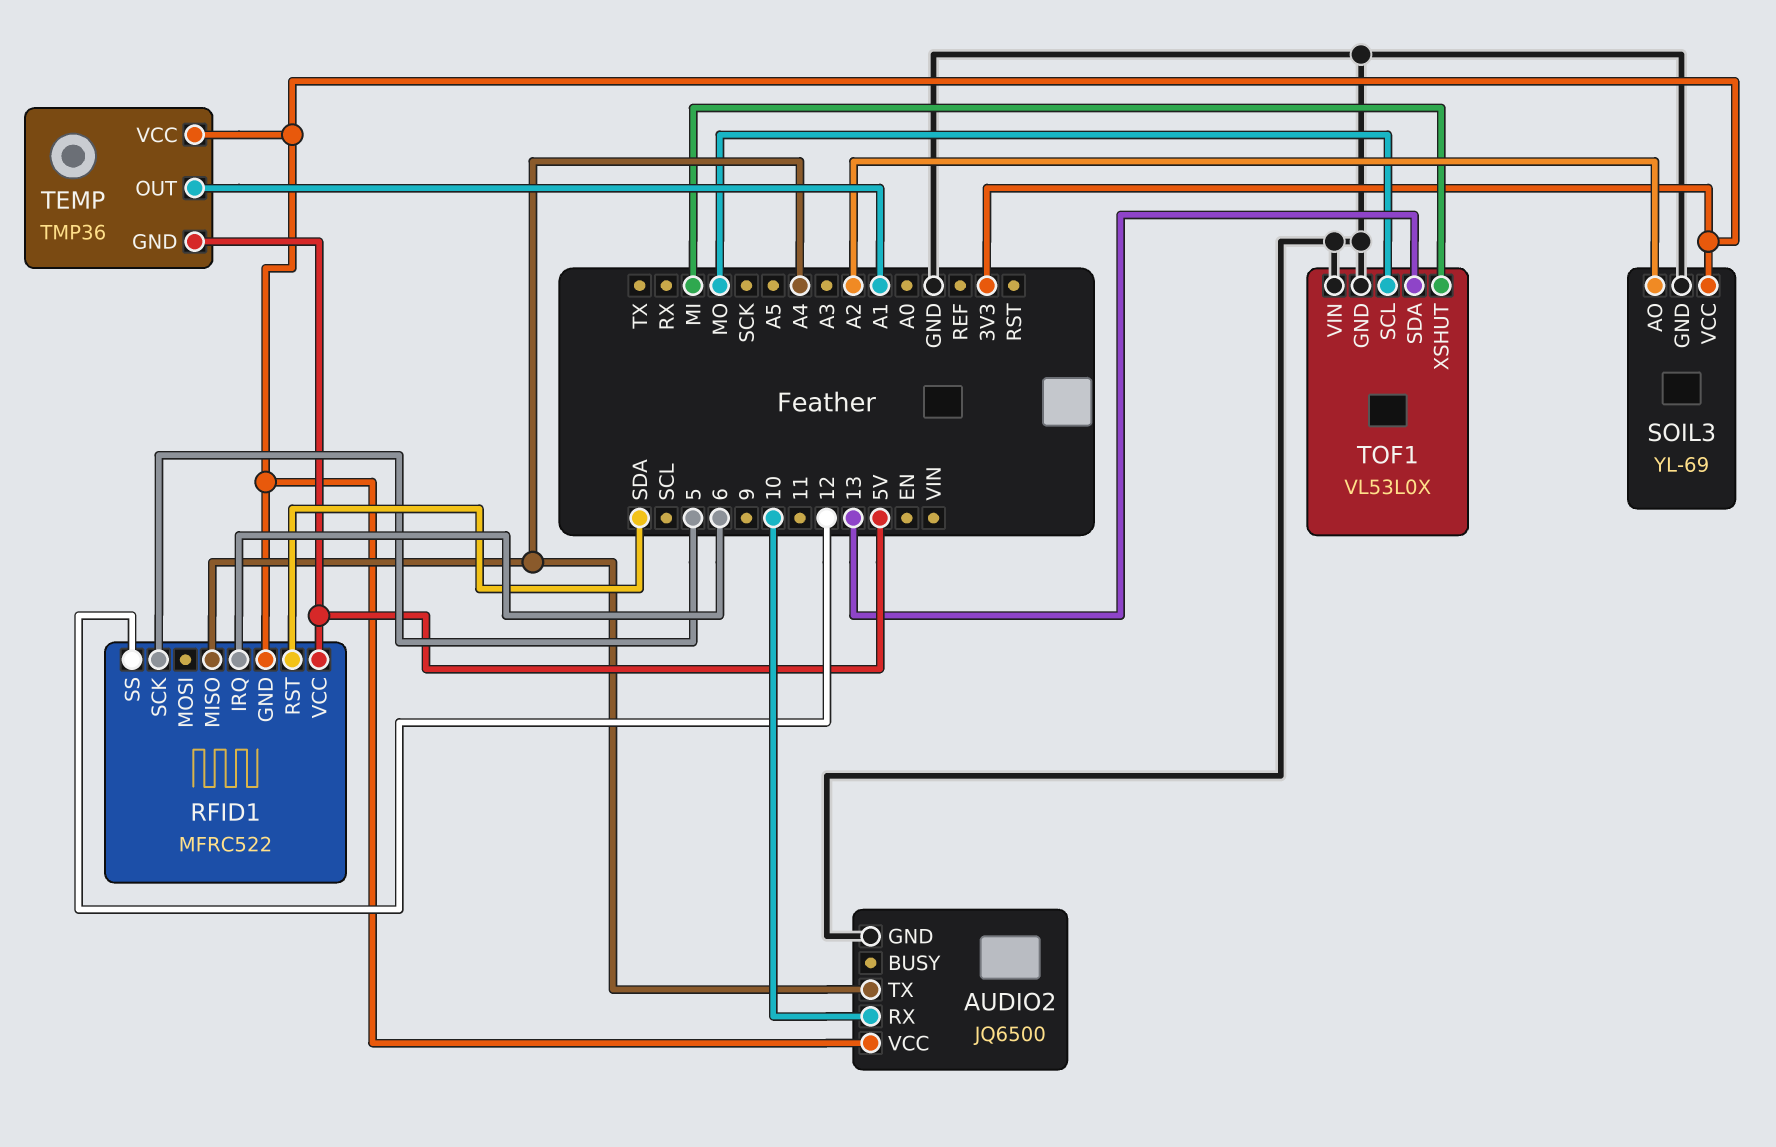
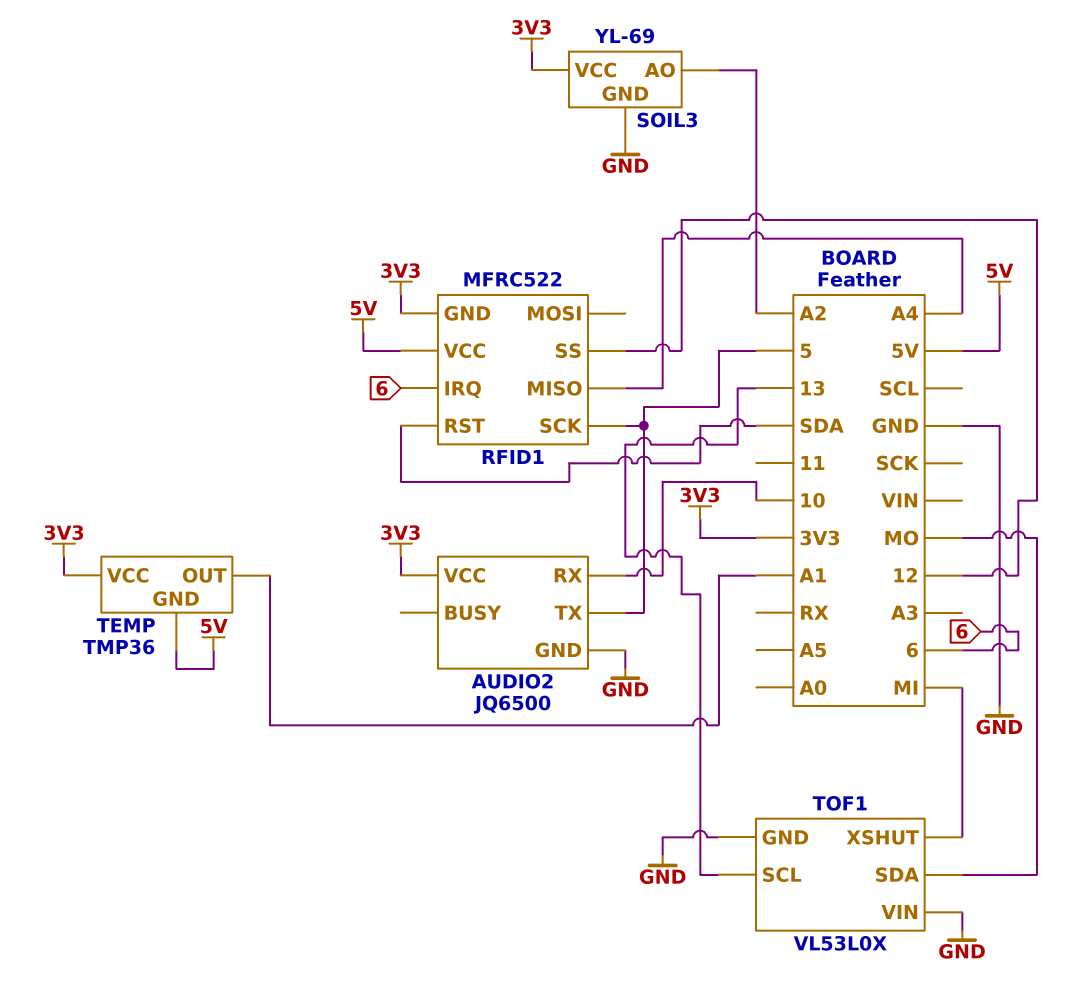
AUDIO2 pin TX: A4 -> 5
TOF1 pin SCL: MO -> 13
TOF1 pin SDA: 13 -> MO

